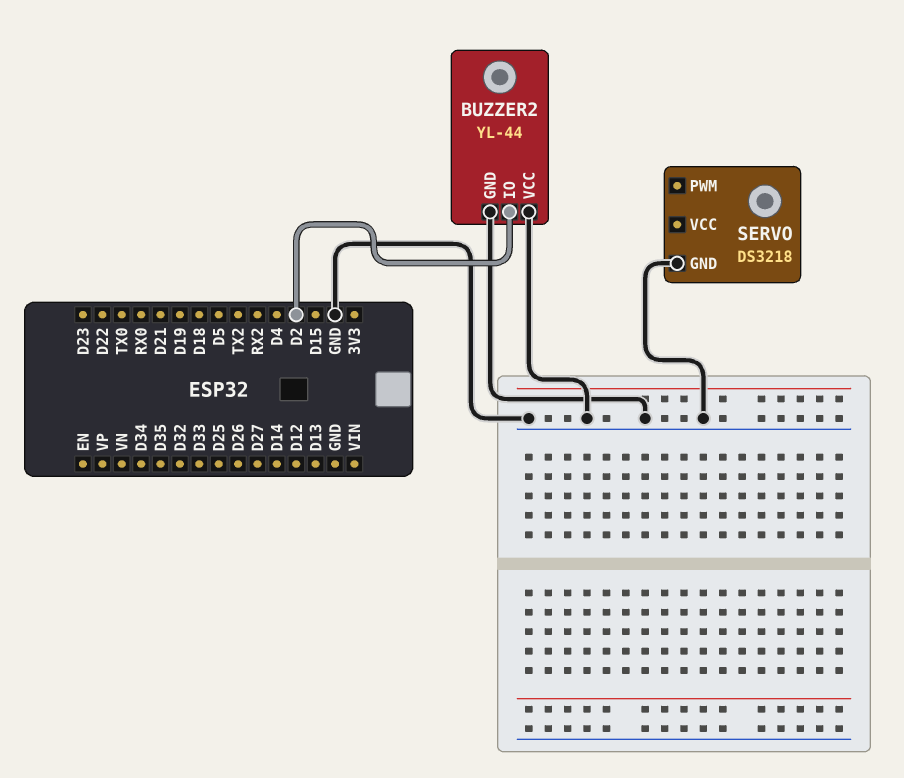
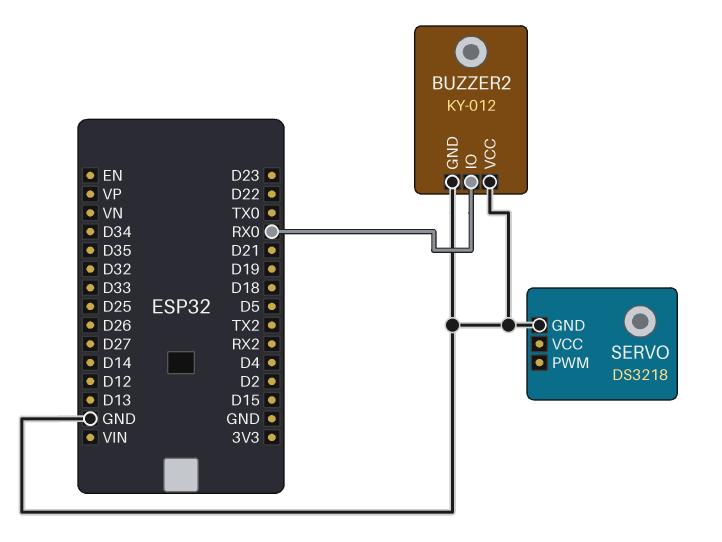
BUZZER2: YL-44 -> KY-012
BUZZER2 pin IO: D2 -> RX0

